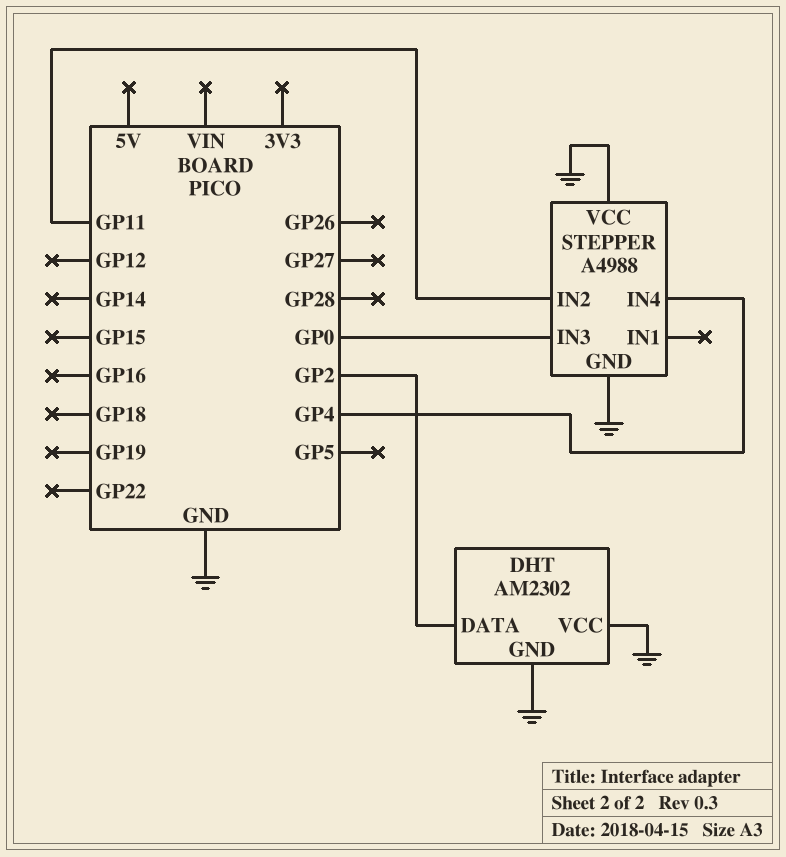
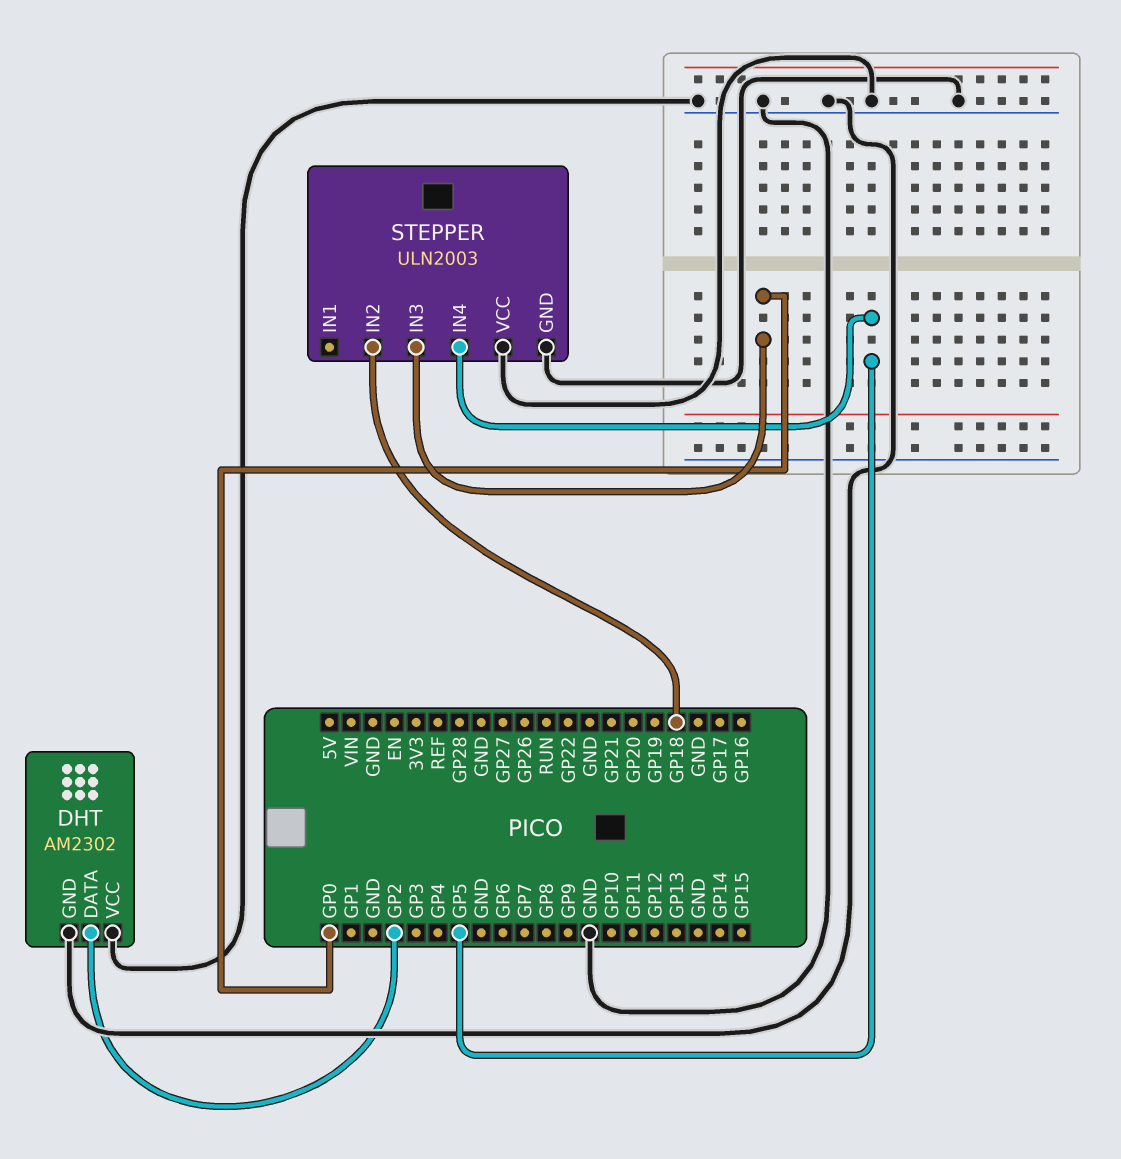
STEPPER: A4988 -> ULN2003
STEPPER pin IN2: GP11 -> GP18
STEPPER pin IN4: GP4 -> GP5

